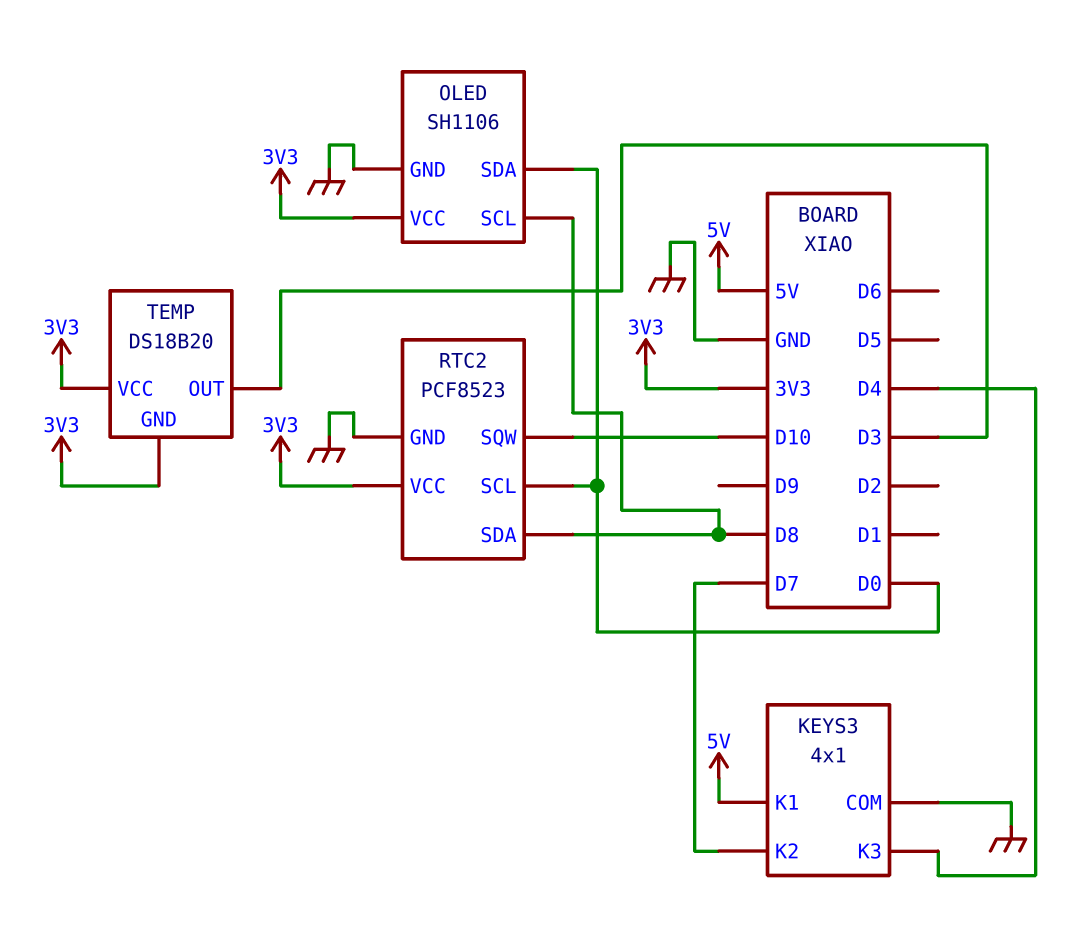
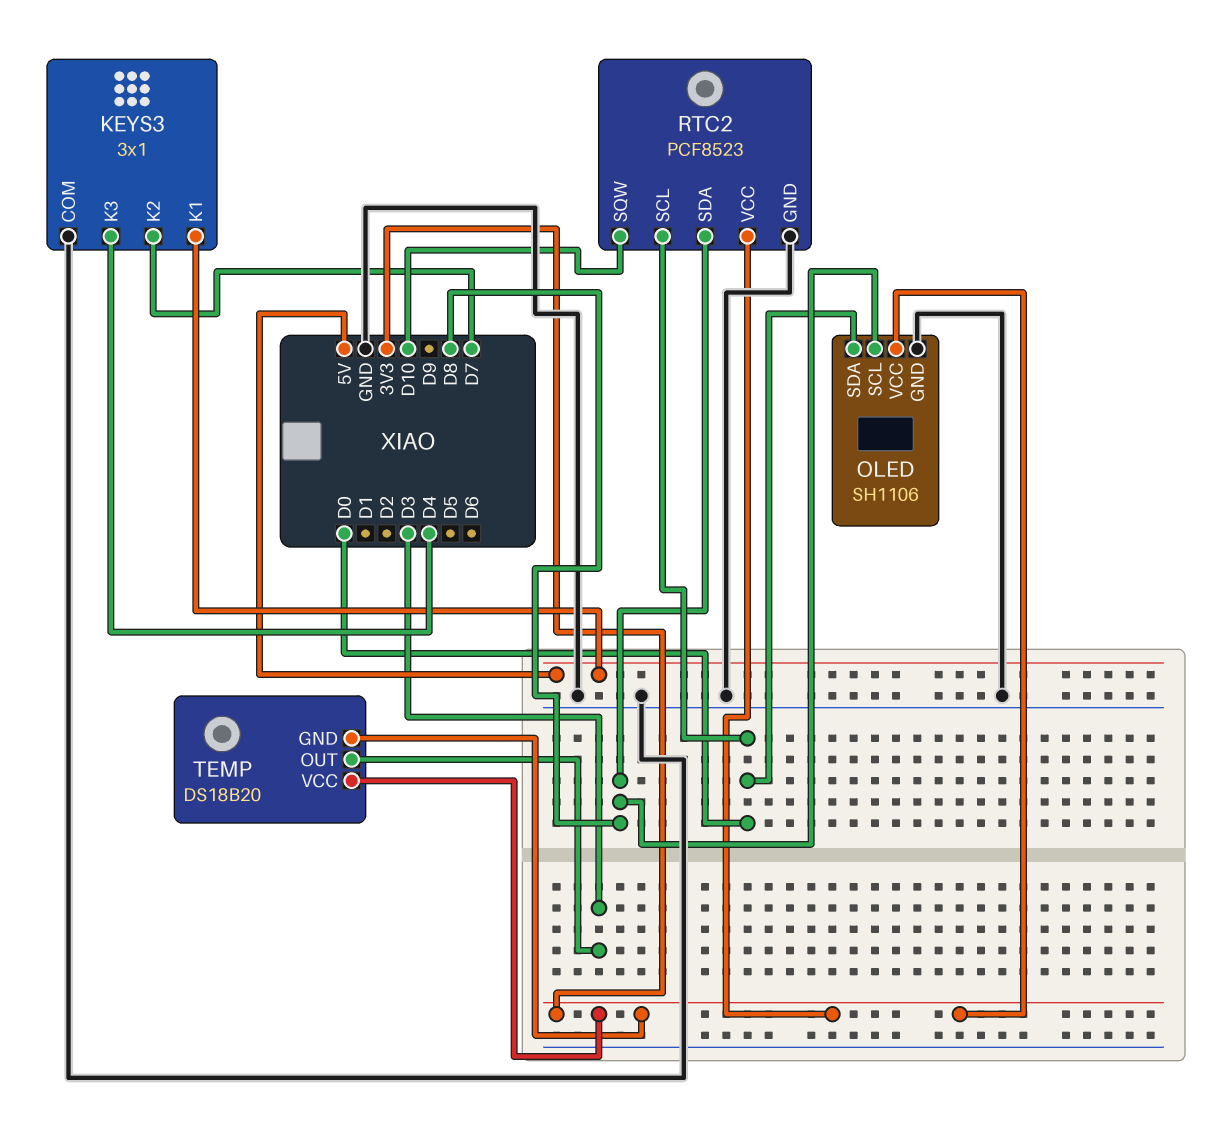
KEYS3: 4x1 -> 3x1

